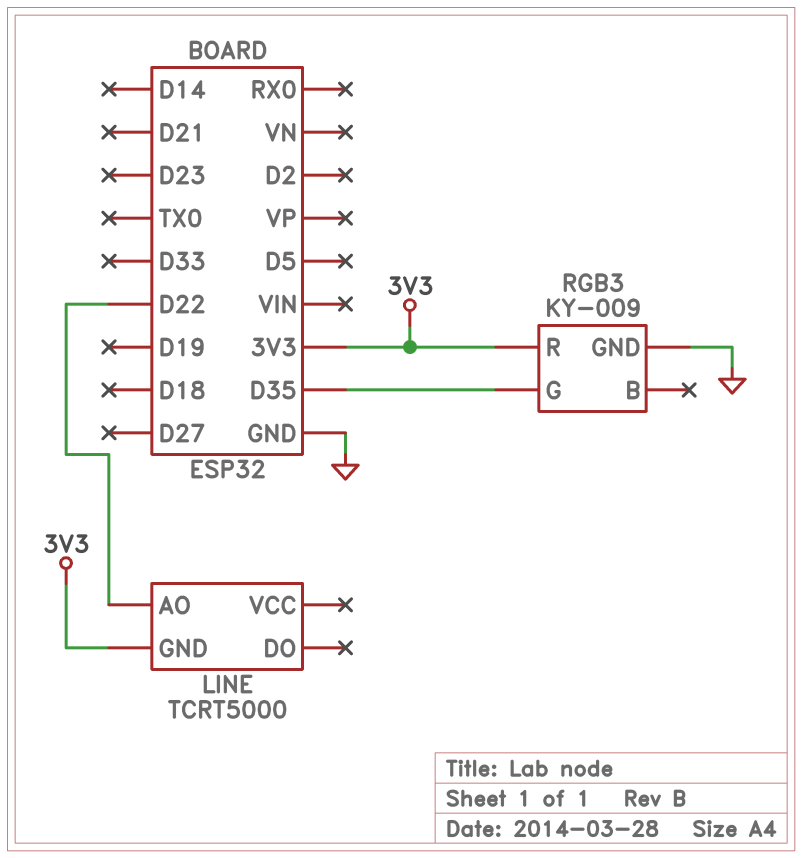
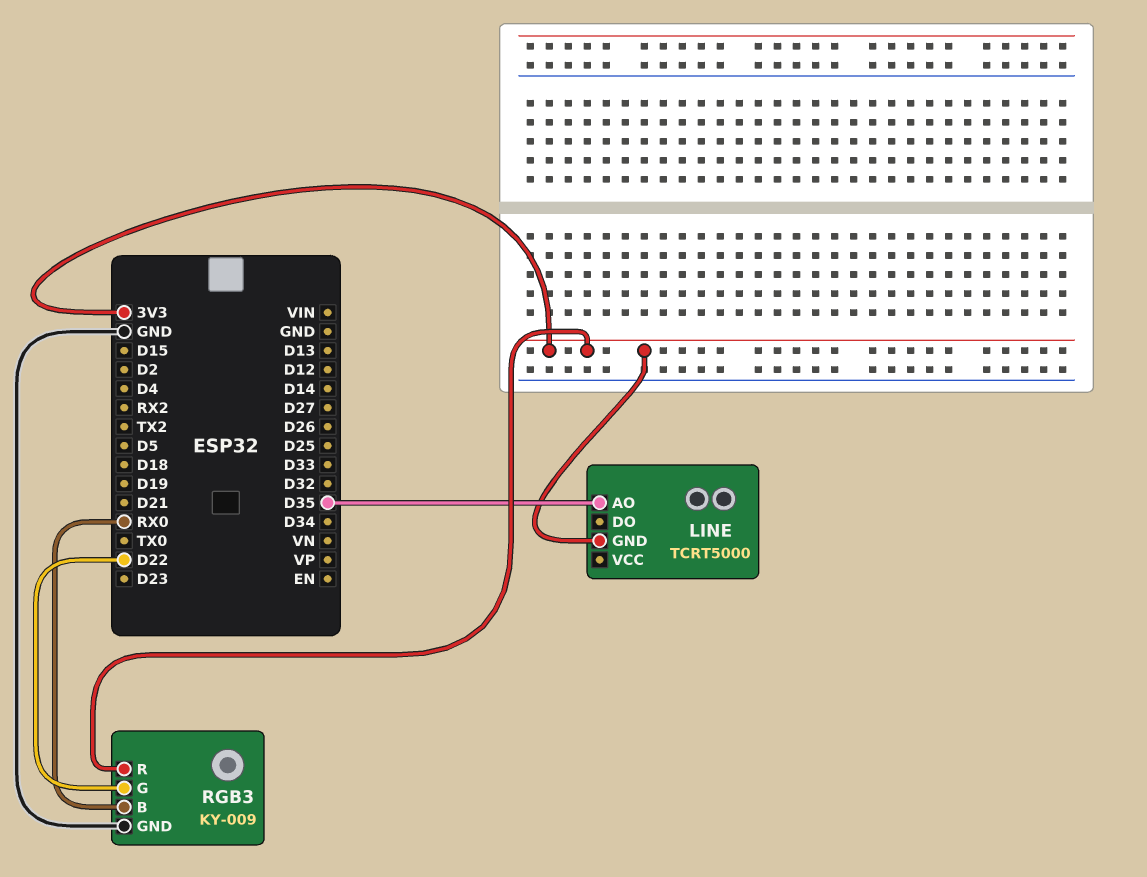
LINE pin AO: D22 -> D35
RGB3 pin B: none -> RX0
RGB3 pin G: D35 -> D22

